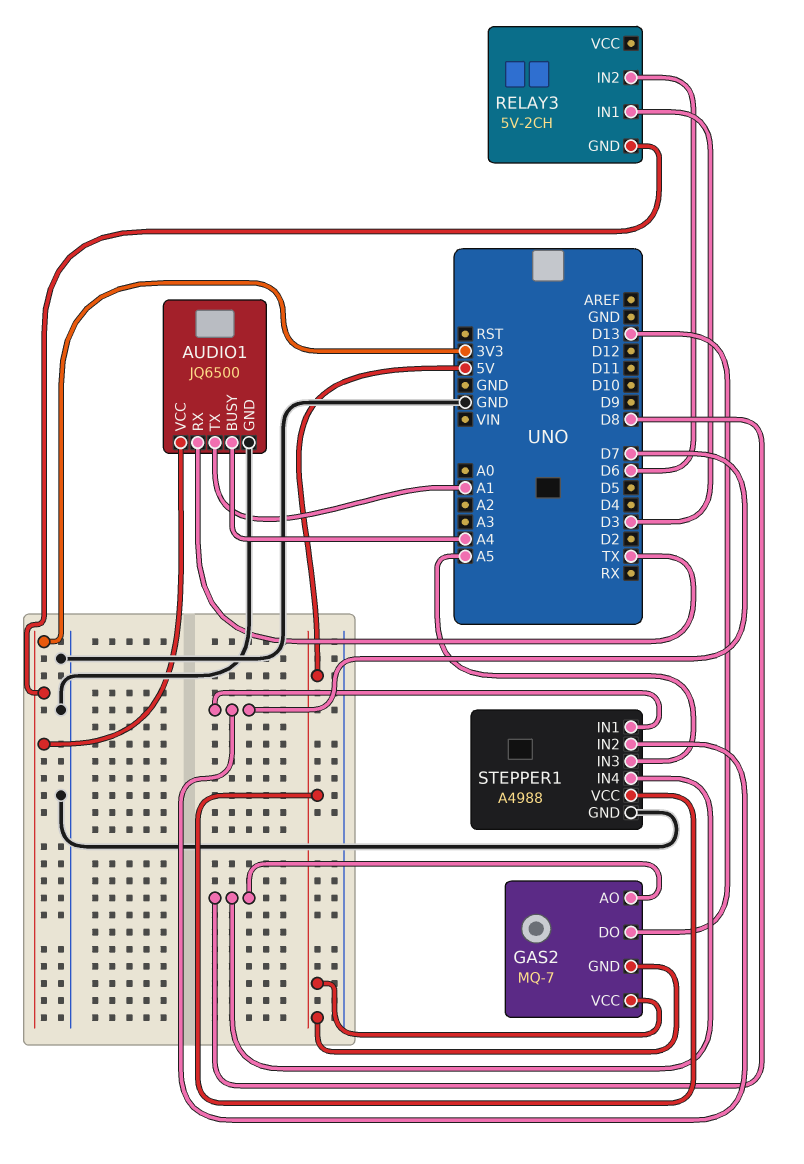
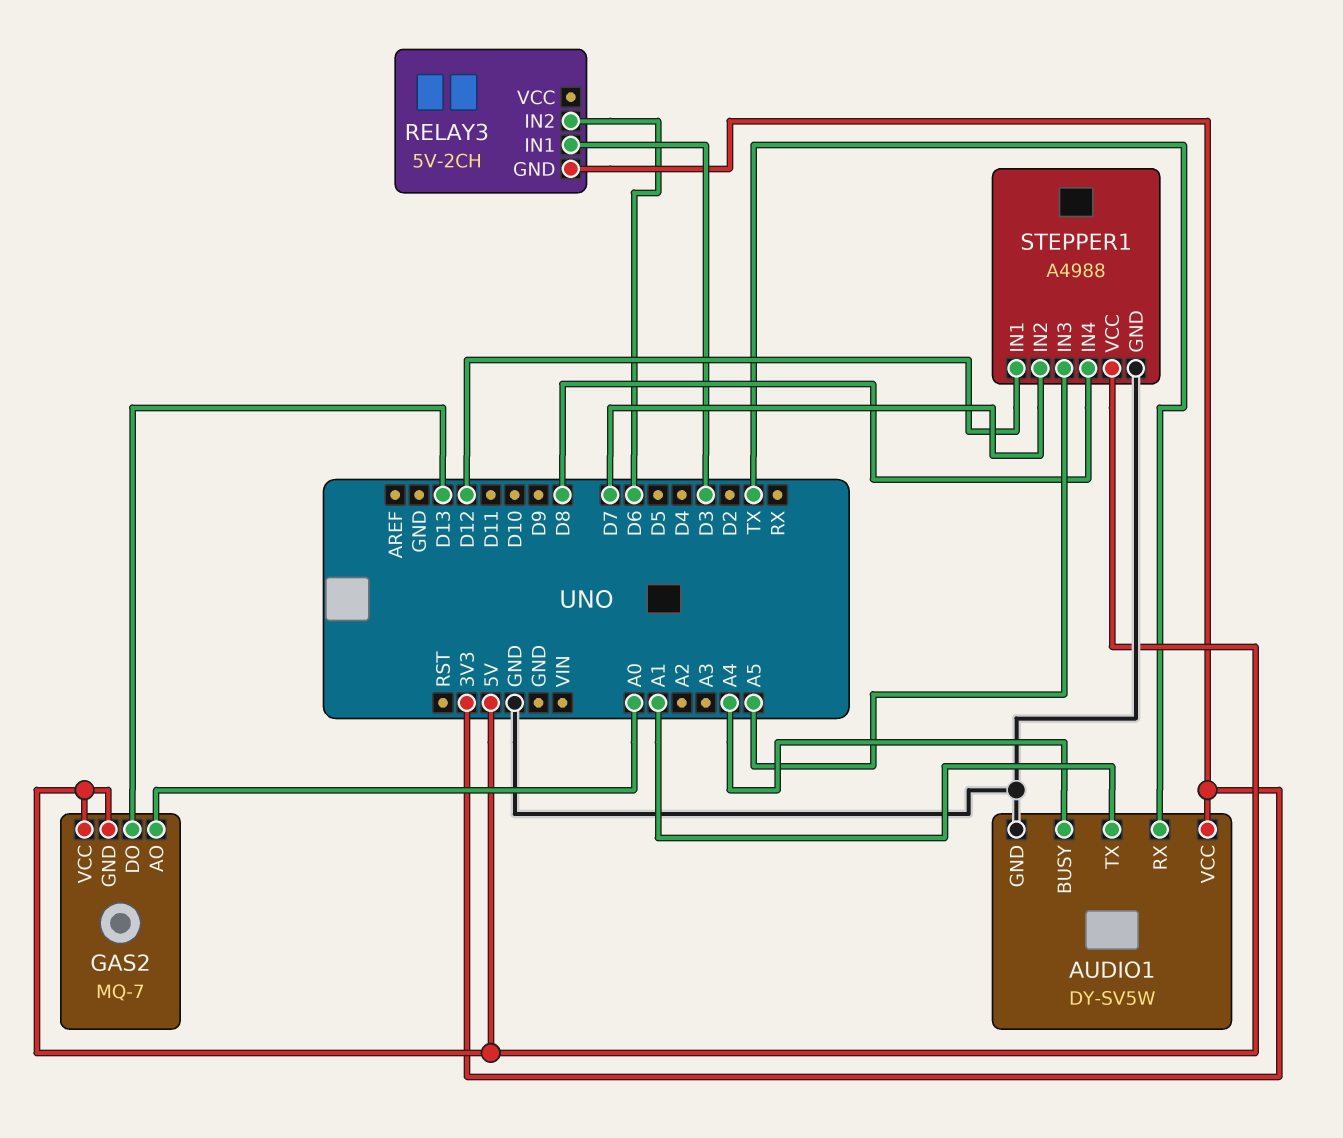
AUDIO1: JQ6500 -> DY-SV5W
GAS2 pin AO: D8 -> A0
STEPPER1 pin IN1: D7 -> D12

